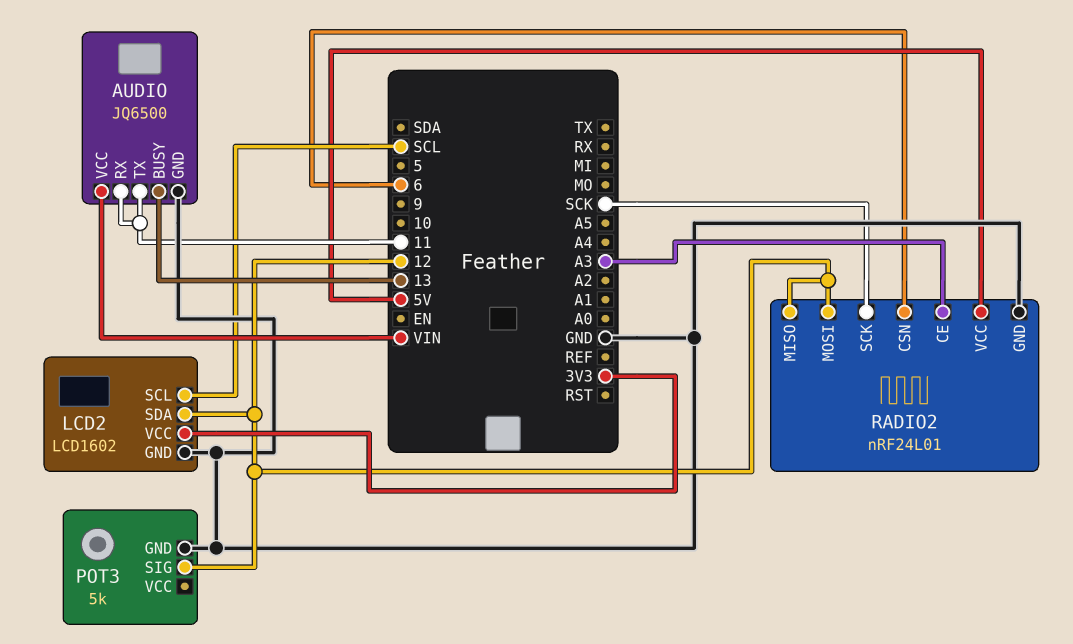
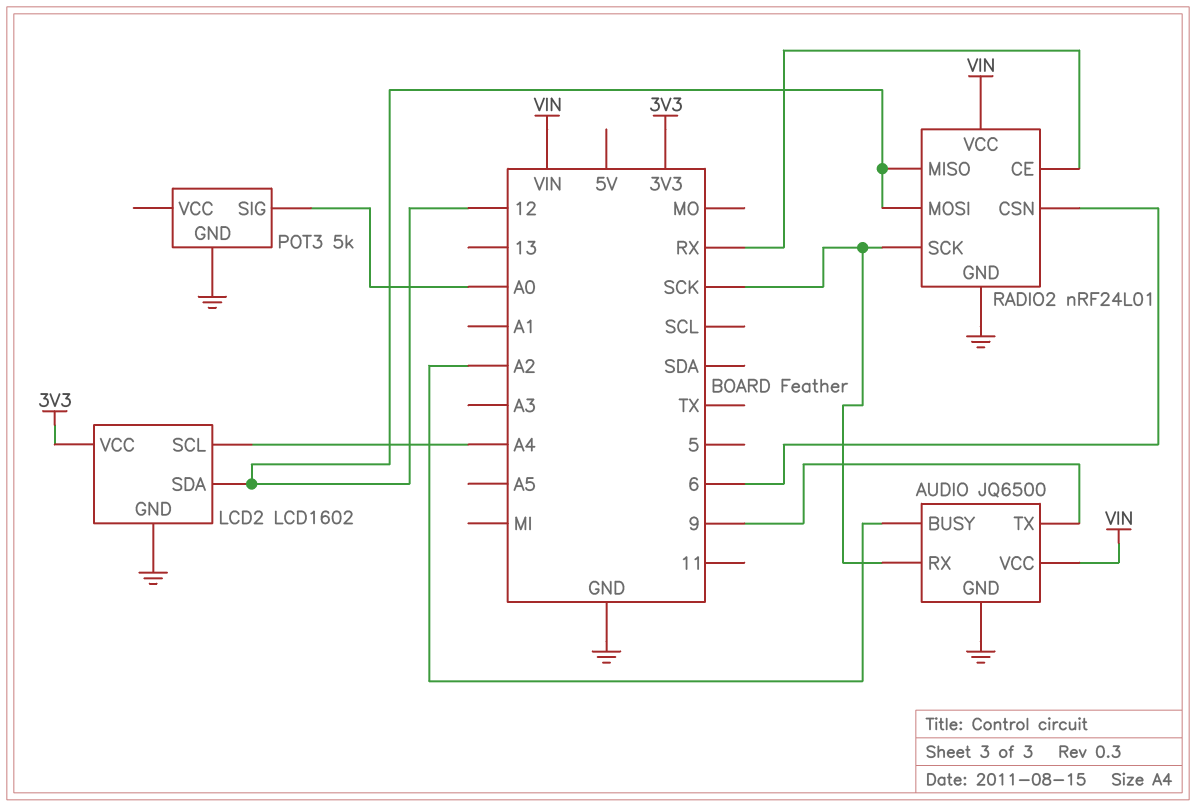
AUDIO pin BUSY: 13 -> A2
AUDIO pin RX: 11 -> SCK
AUDIO pin TX: 11 -> 9
LCD2 pin SCL: SCL -> A4
POT3 pin SIG: 12 -> A0
RADIO2 pin CE: A3 -> RX
RADIO2 pin VCC: 5V -> VIN

